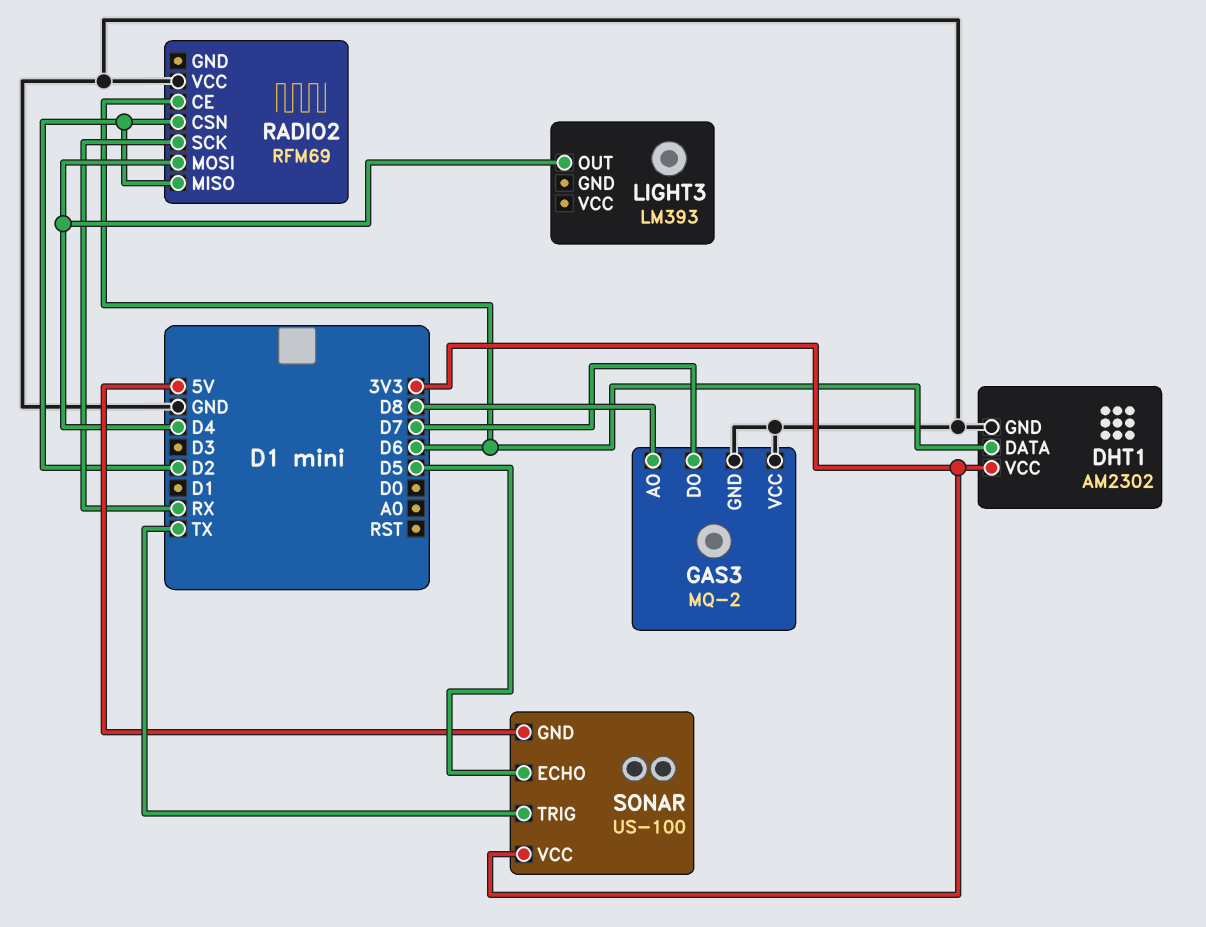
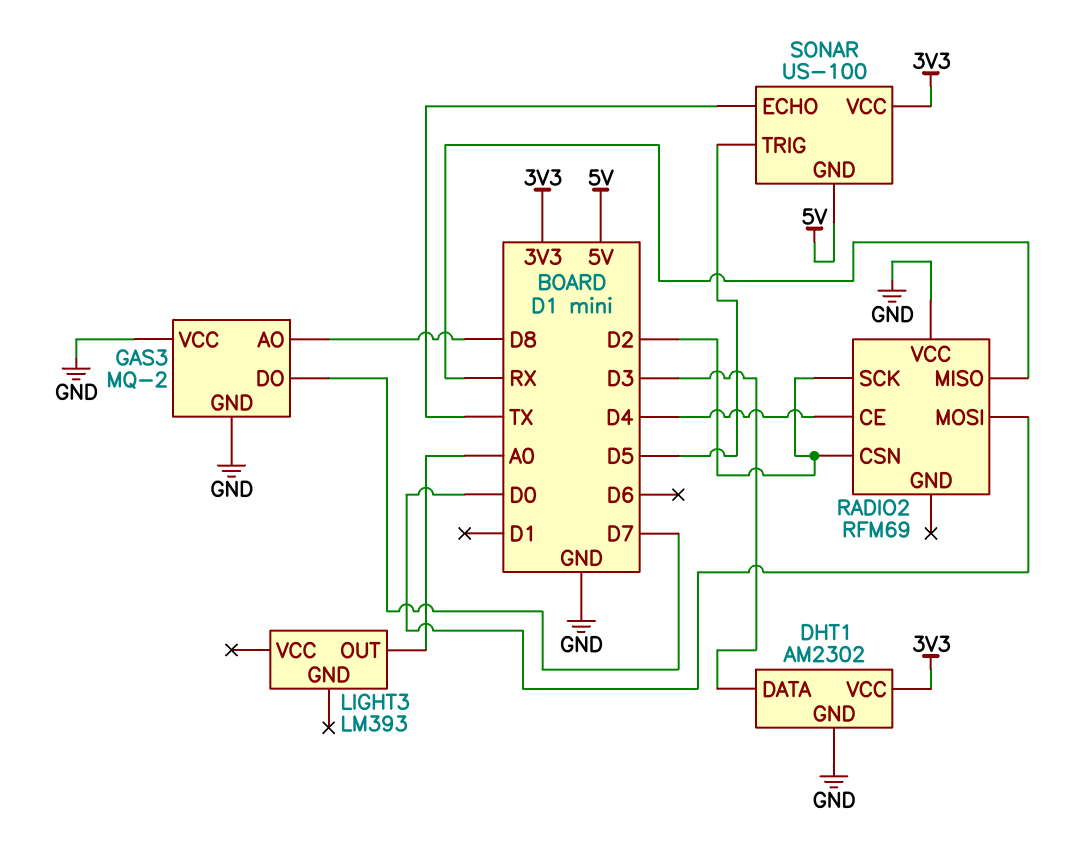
DHT1 pin DATA: D6 -> D3
LIGHT3 pin OUT: D4 -> A0
RADIO2 pin CE: D6 -> D4
RADIO2 pin MISO: D2 -> RX
RADIO2 pin MOSI: D4 -> D0
RADIO2 pin SCK: RX -> D2
SONAR pin ECHO: D5 -> TX
SONAR pin TRIG: TX -> D5

